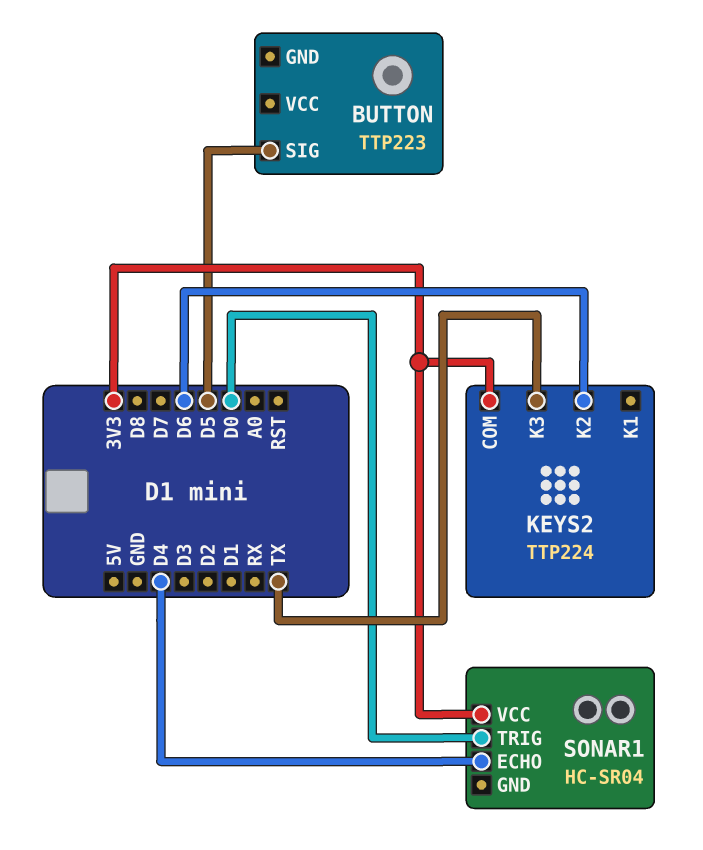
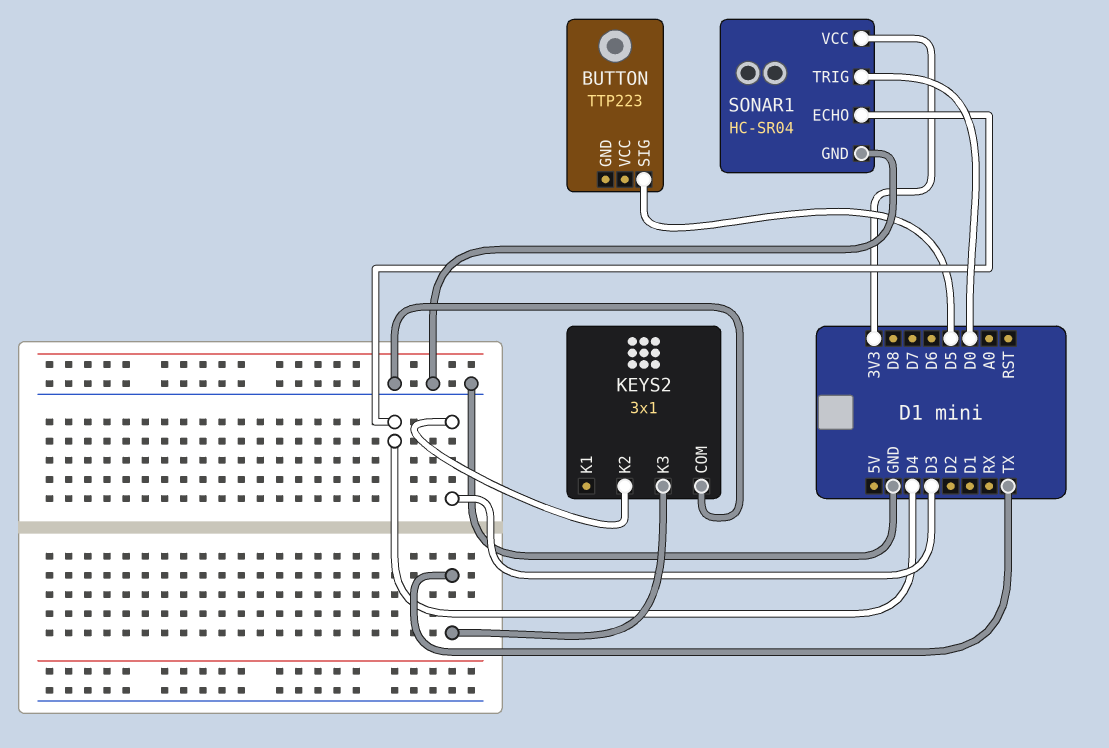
KEYS2: TTP224 -> 3x1
KEYS2 pin COM: 3V3 -> GND
KEYS2 pin K2: D6 -> D3
SONAR1 pin GND: none -> GND

